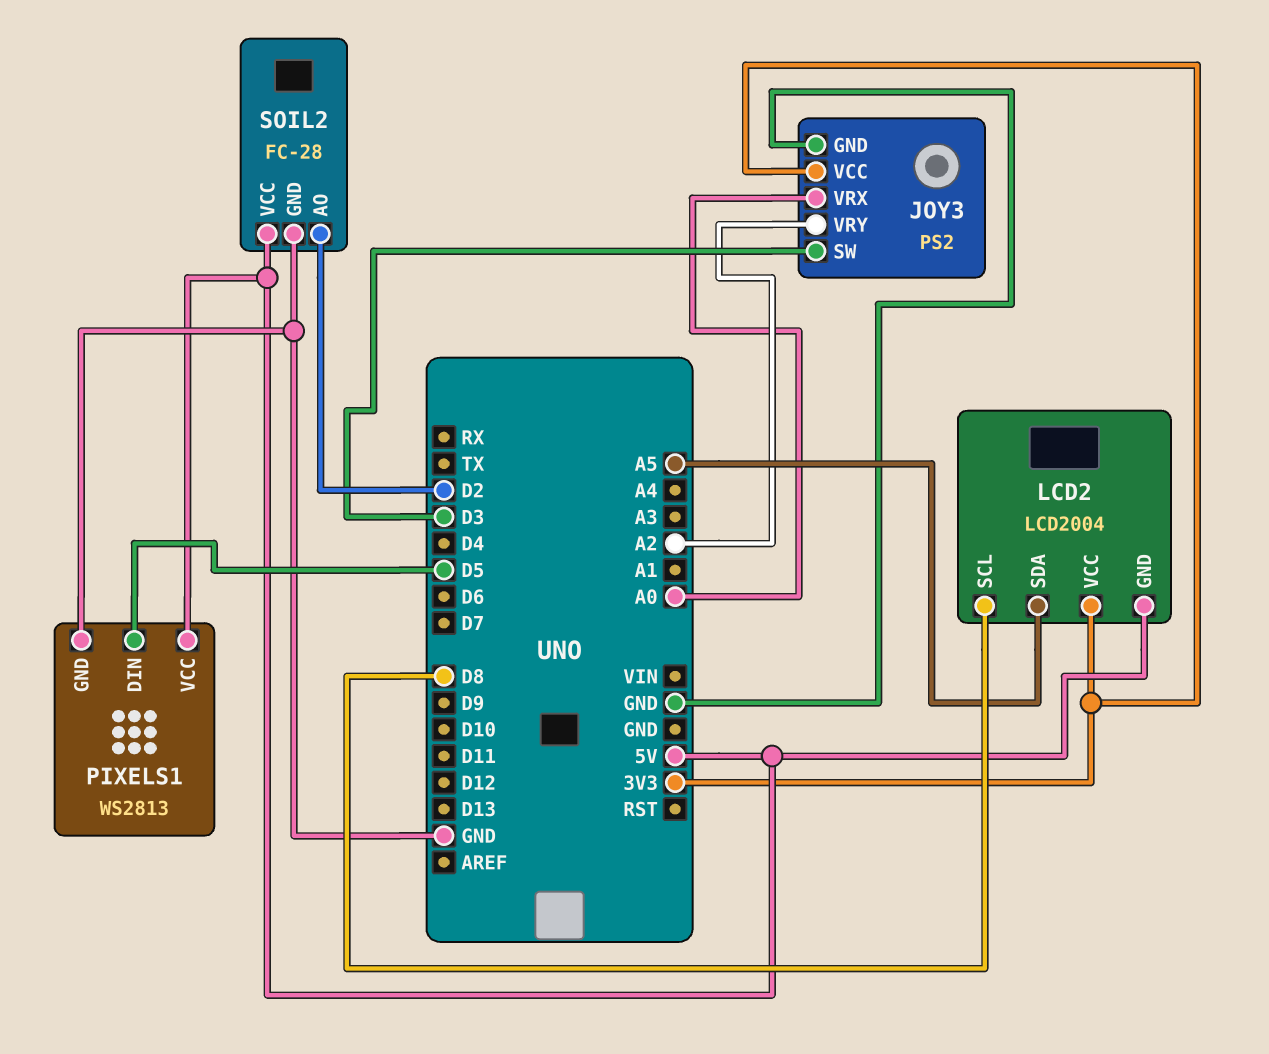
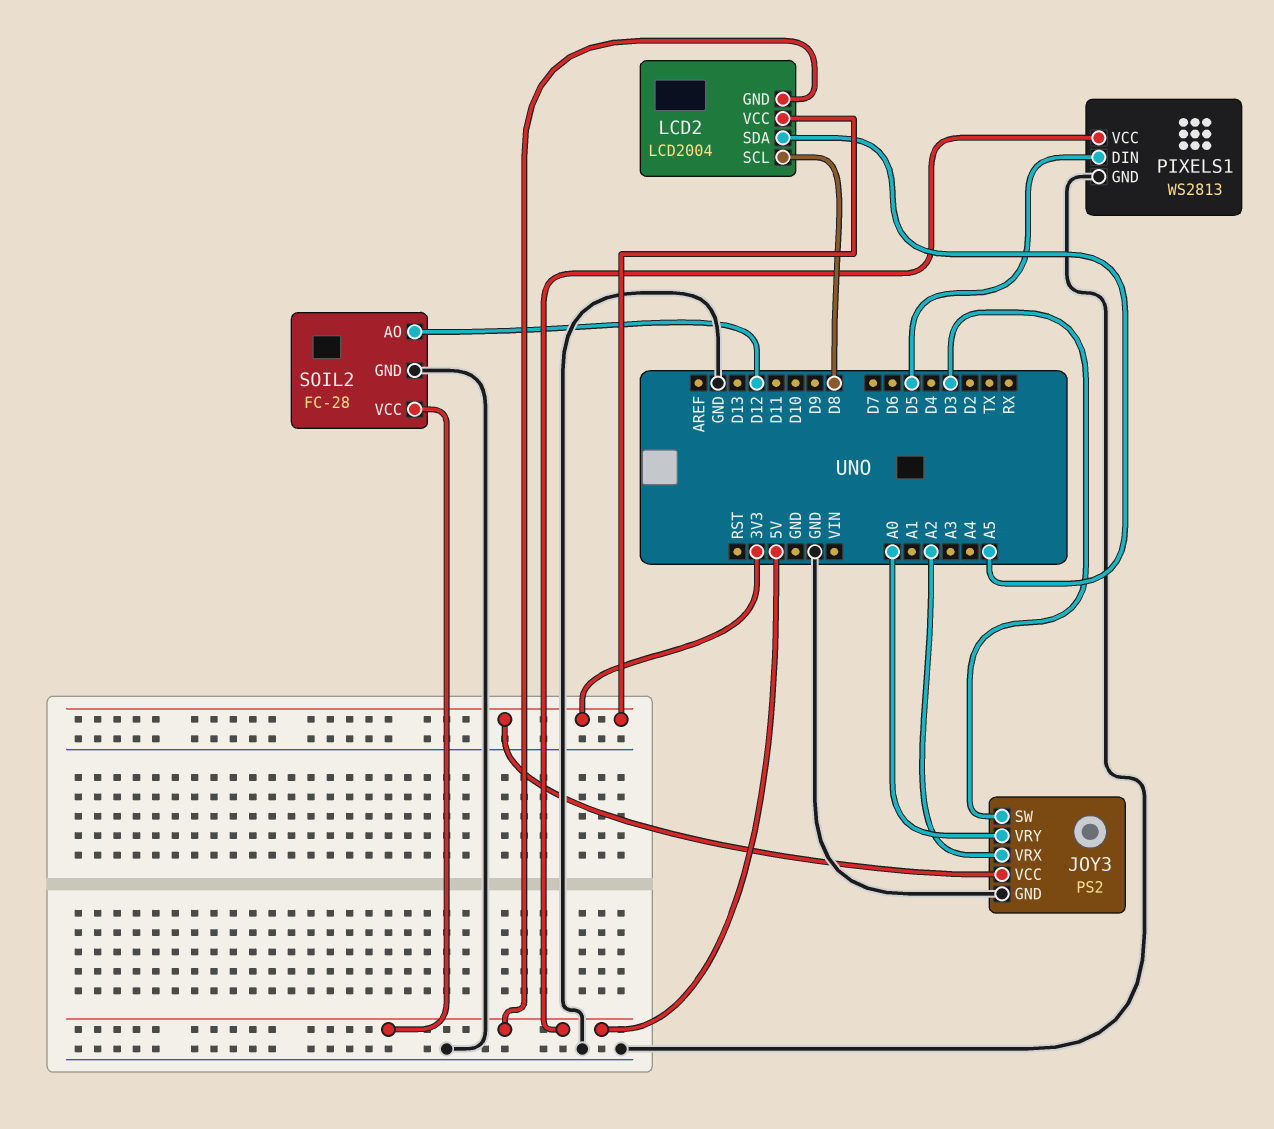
JOY3 pin VRX: A0 -> A2
JOY3 pin VRY: A2 -> A0
SOIL2 pin AO: D2 -> D12

